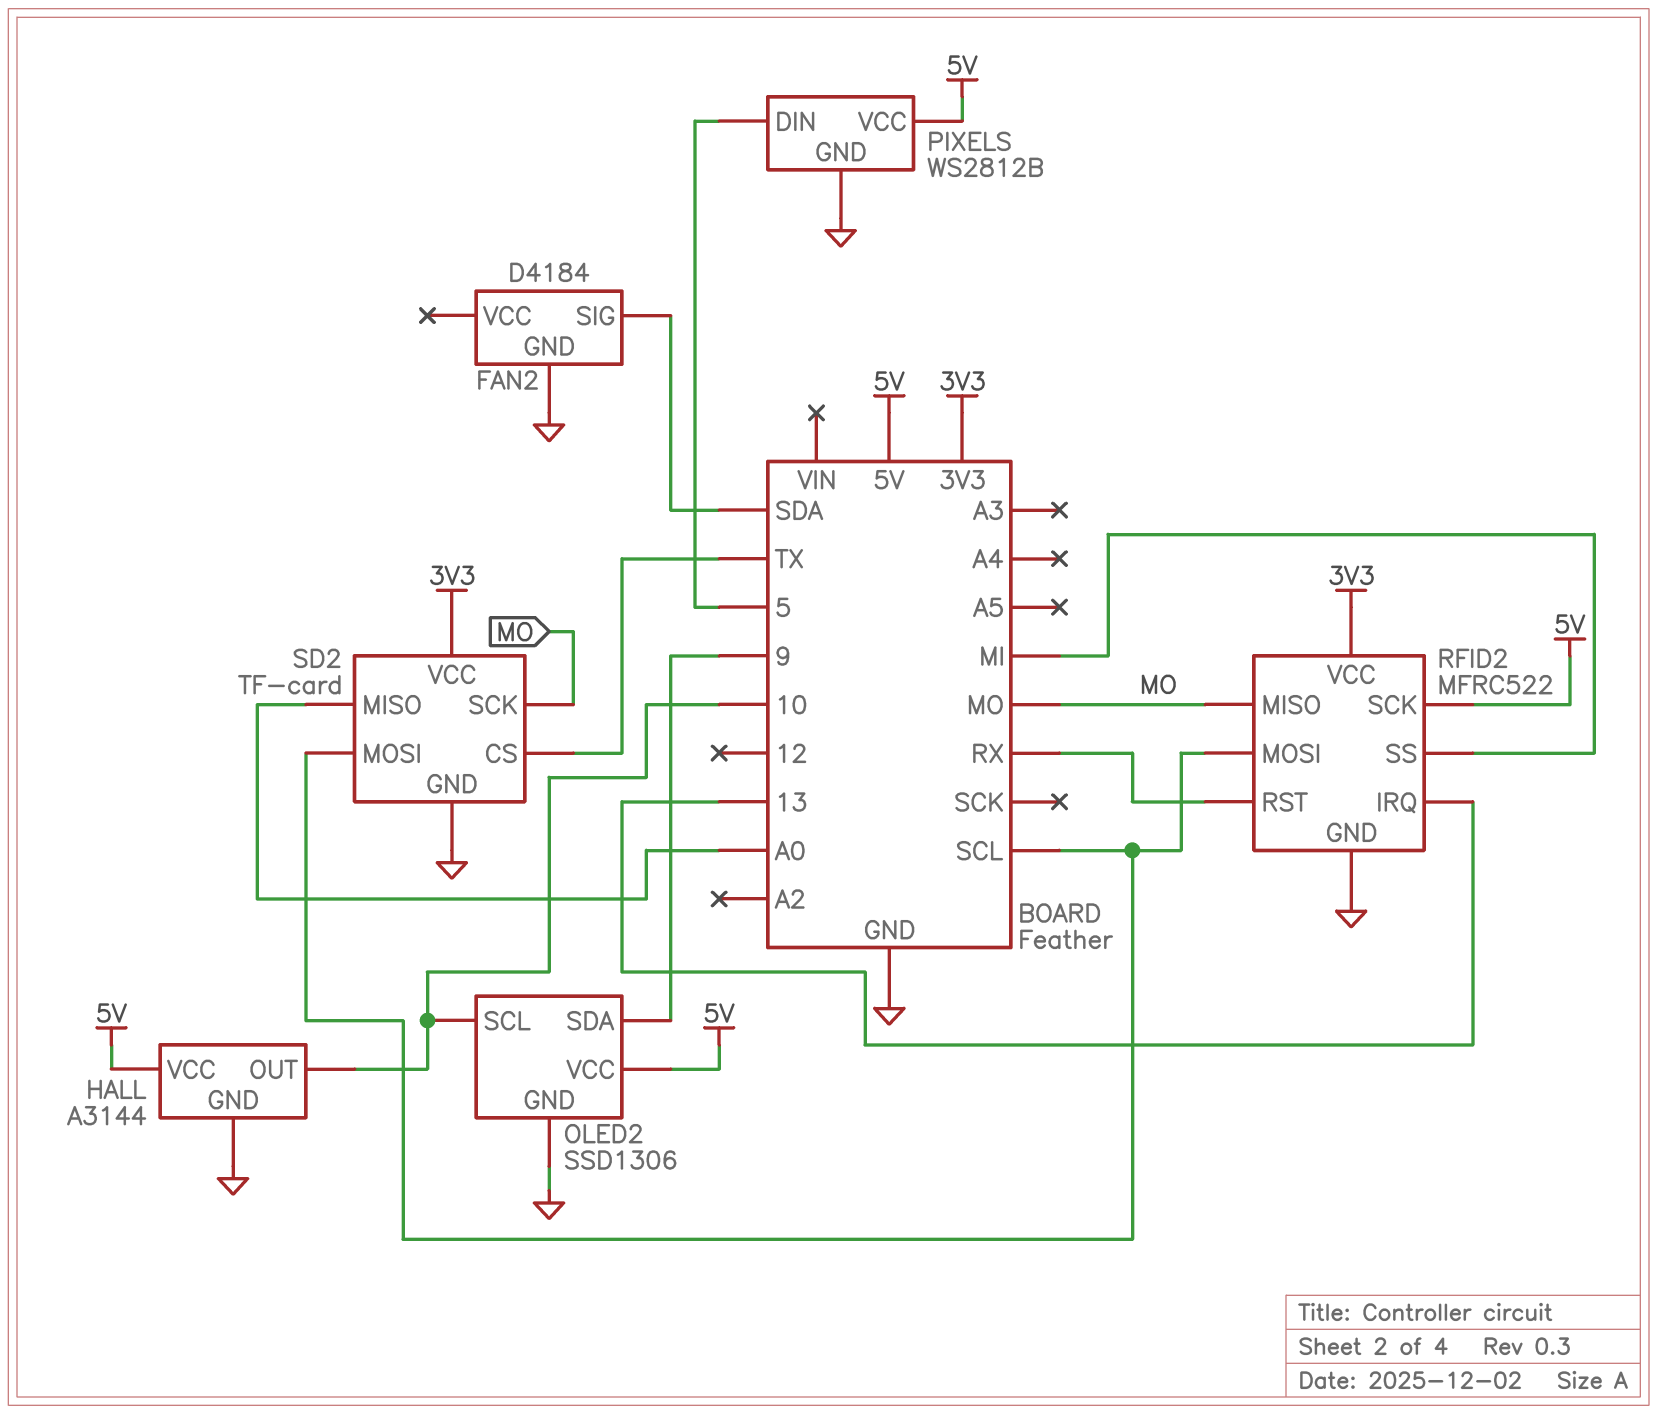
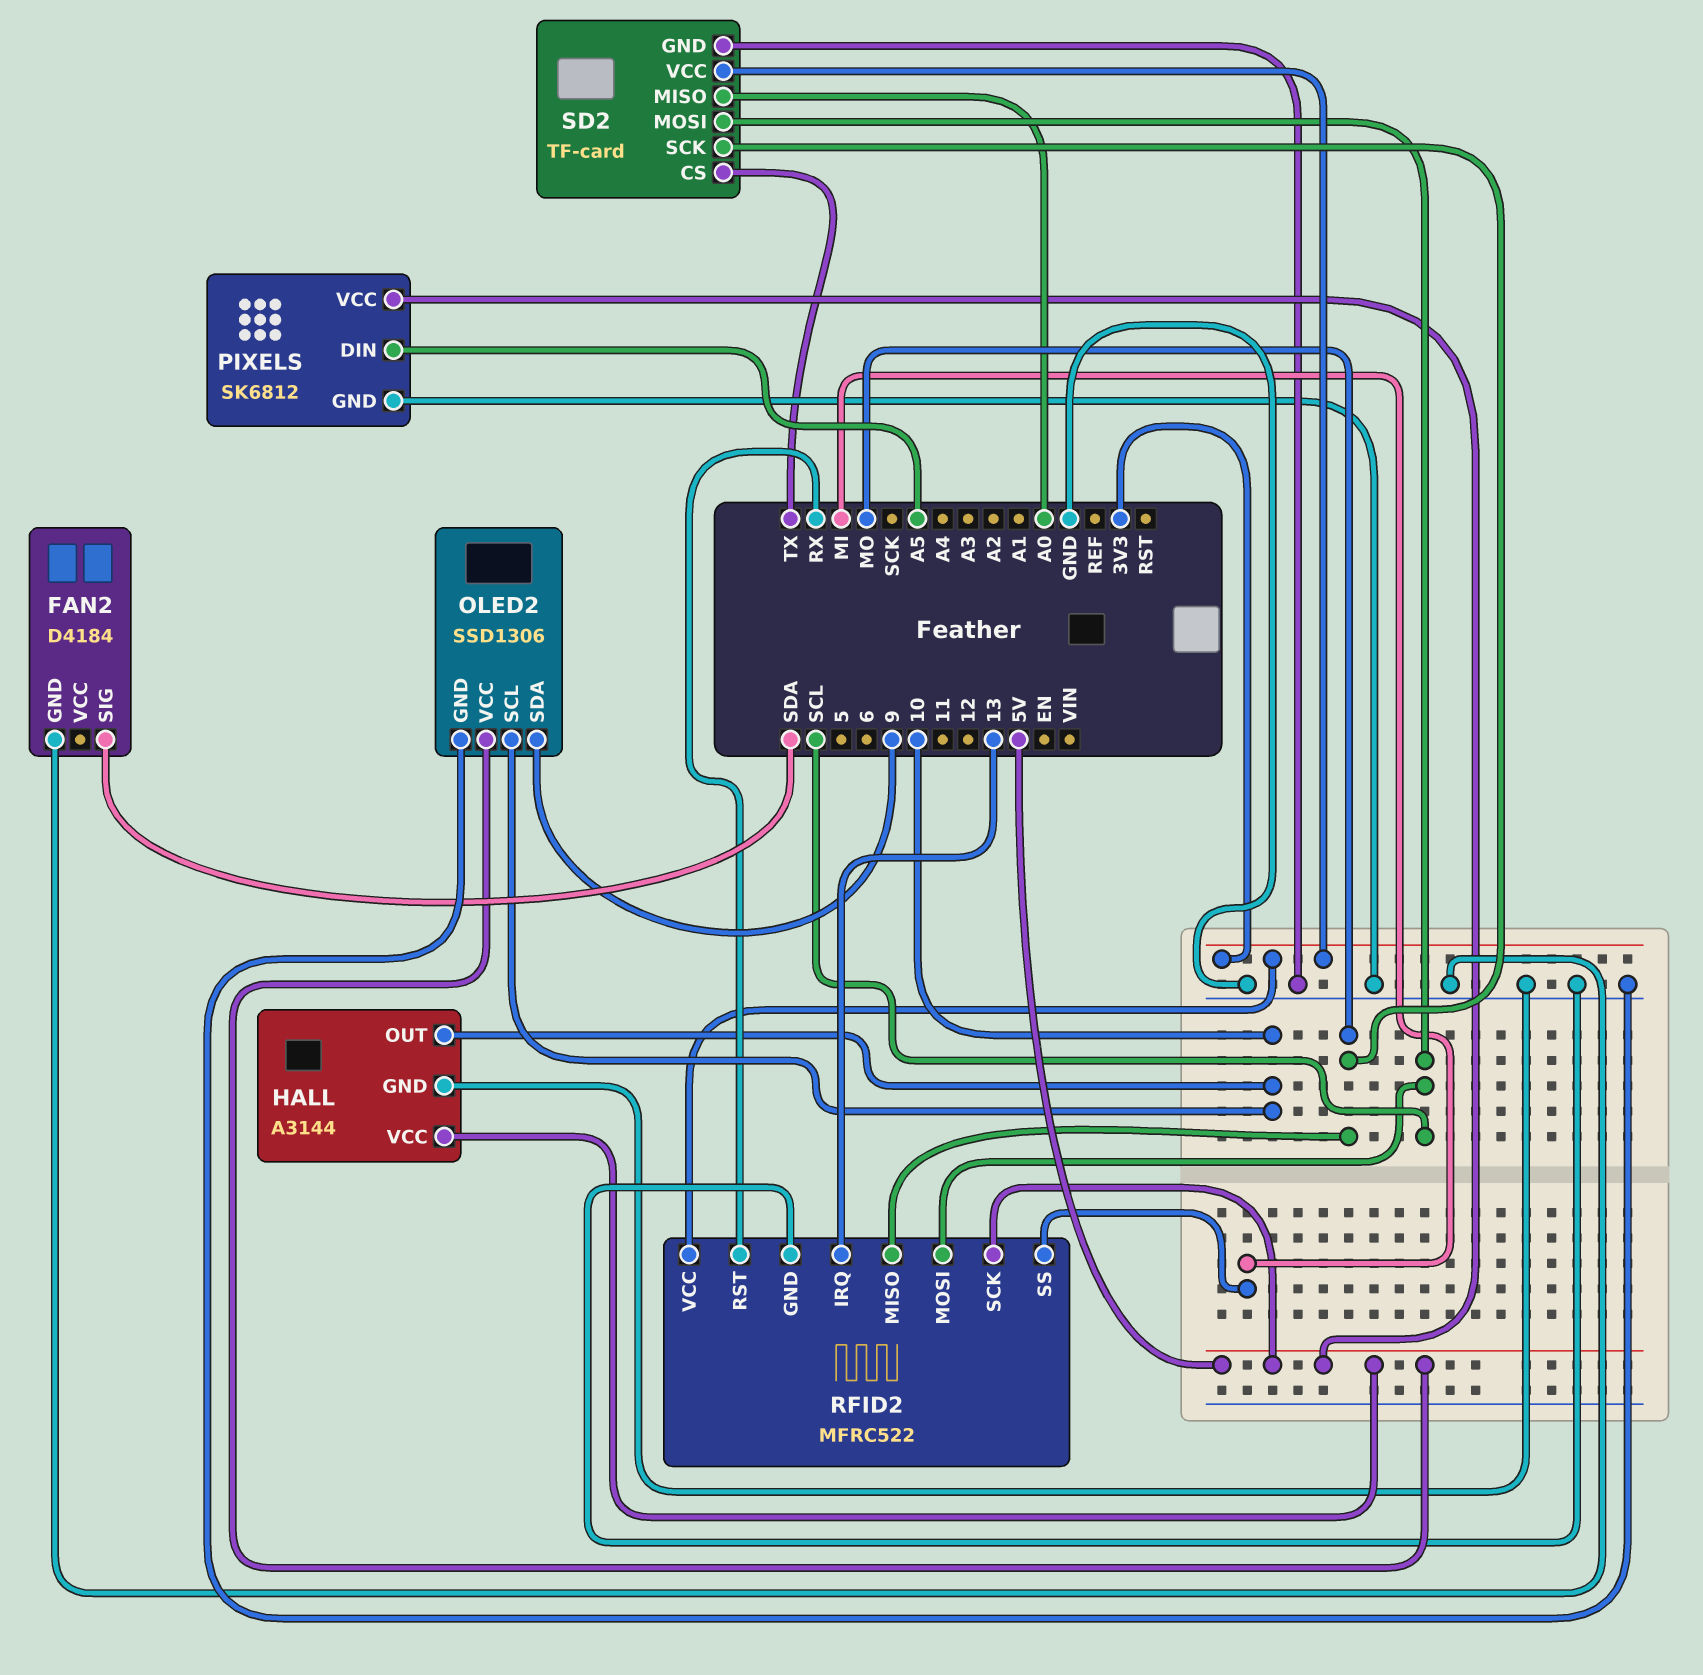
PIXELS: WS2812B -> SK6812
PIXELS pin DIN: 5 -> A5

